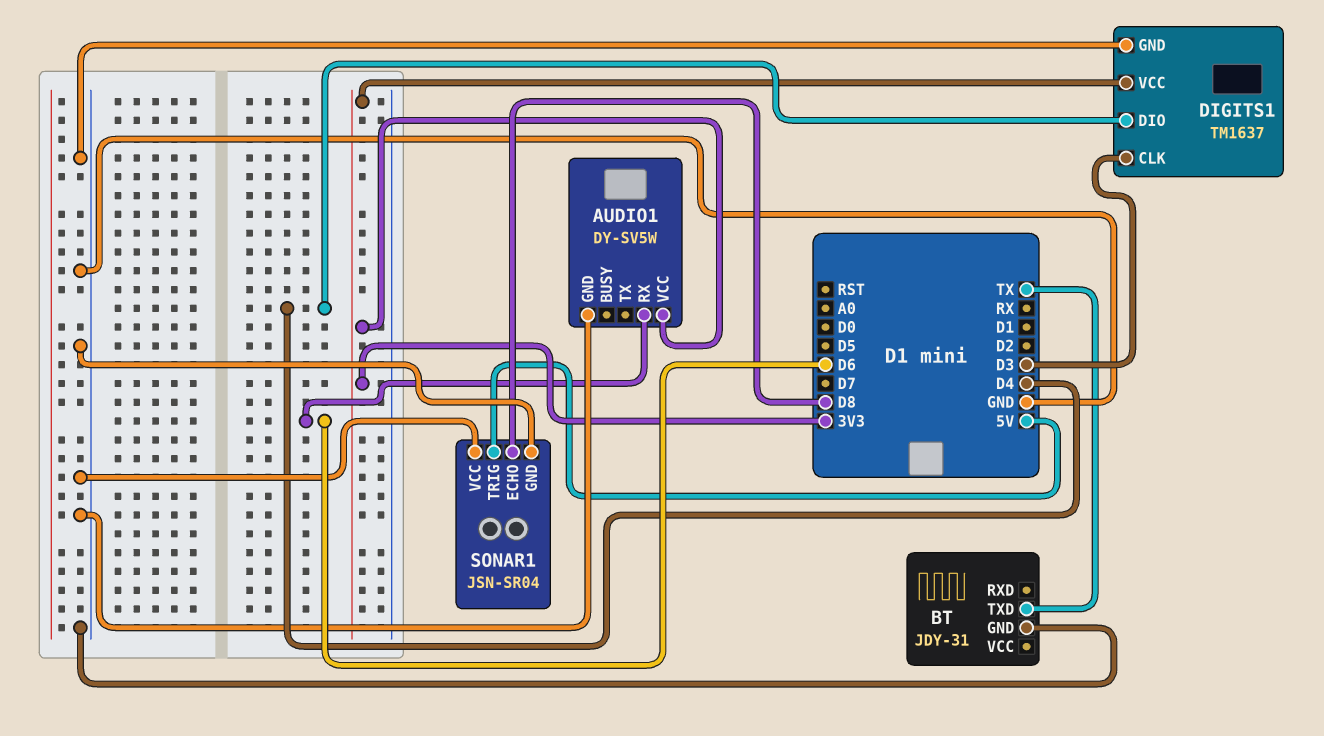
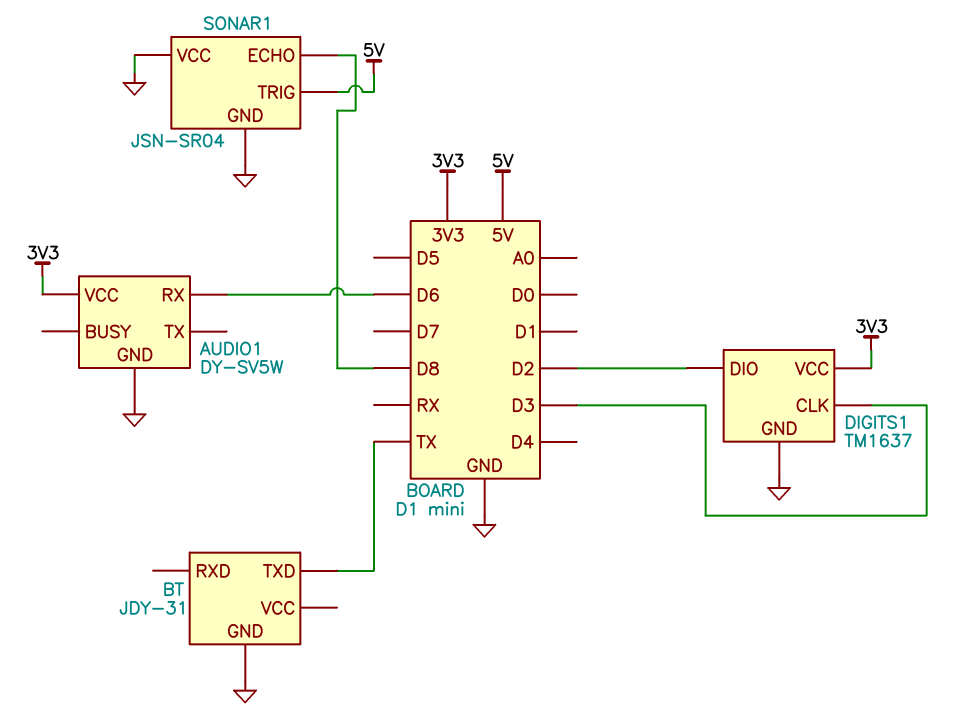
DIGITS1 pin DIO: D4 -> D2

